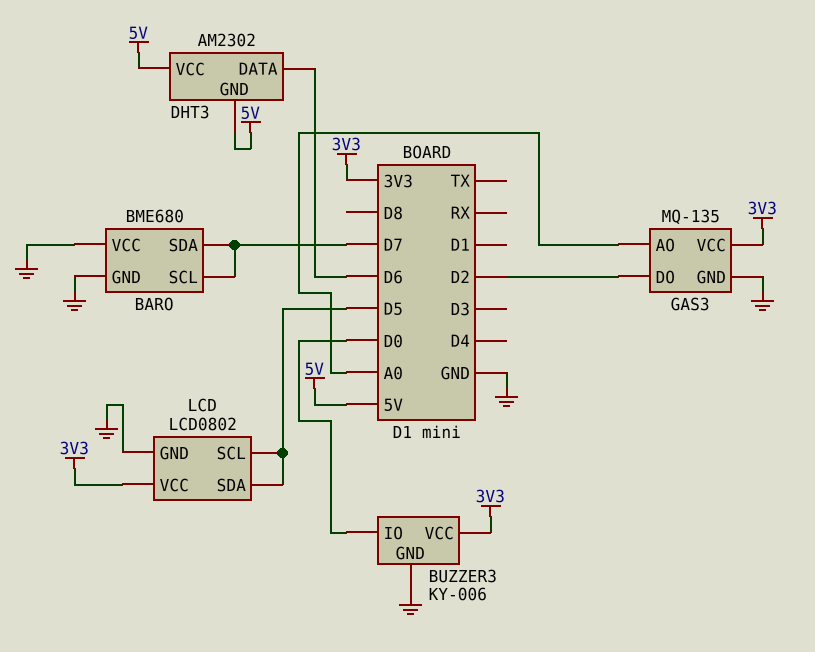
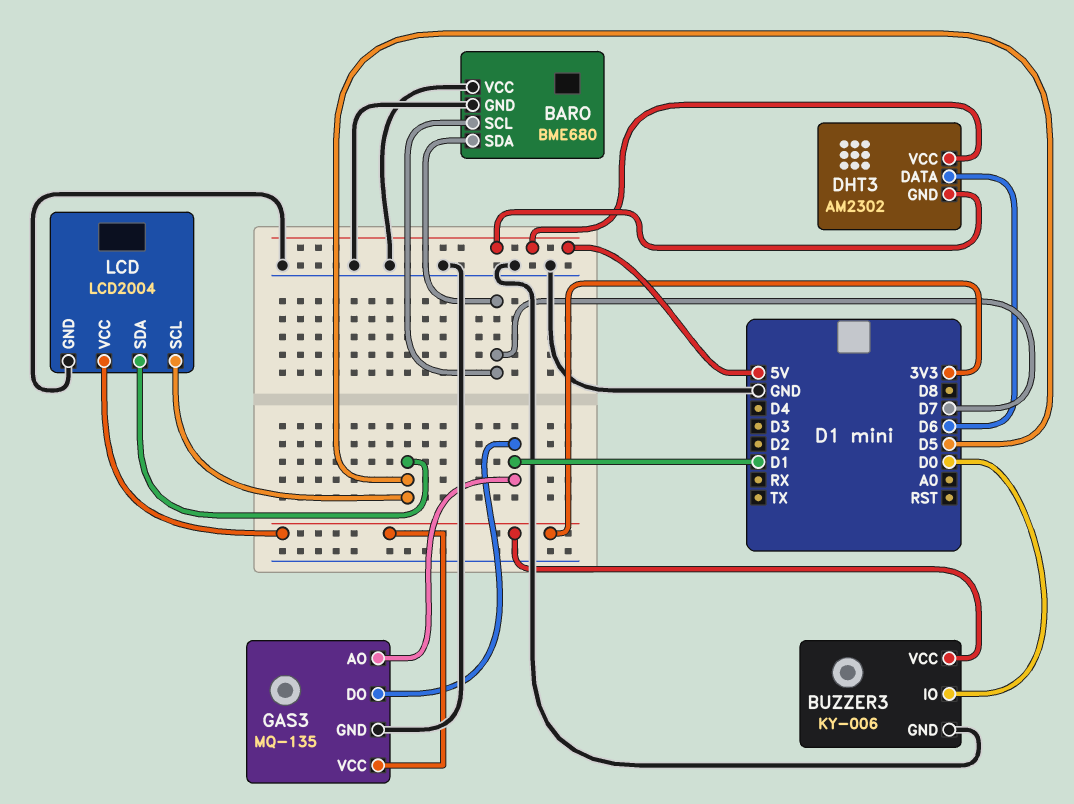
GAS3 pin AO: A0 -> D1
GAS3 pin DO: D2 -> D1
LCD: LCD0802 -> LCD2004

